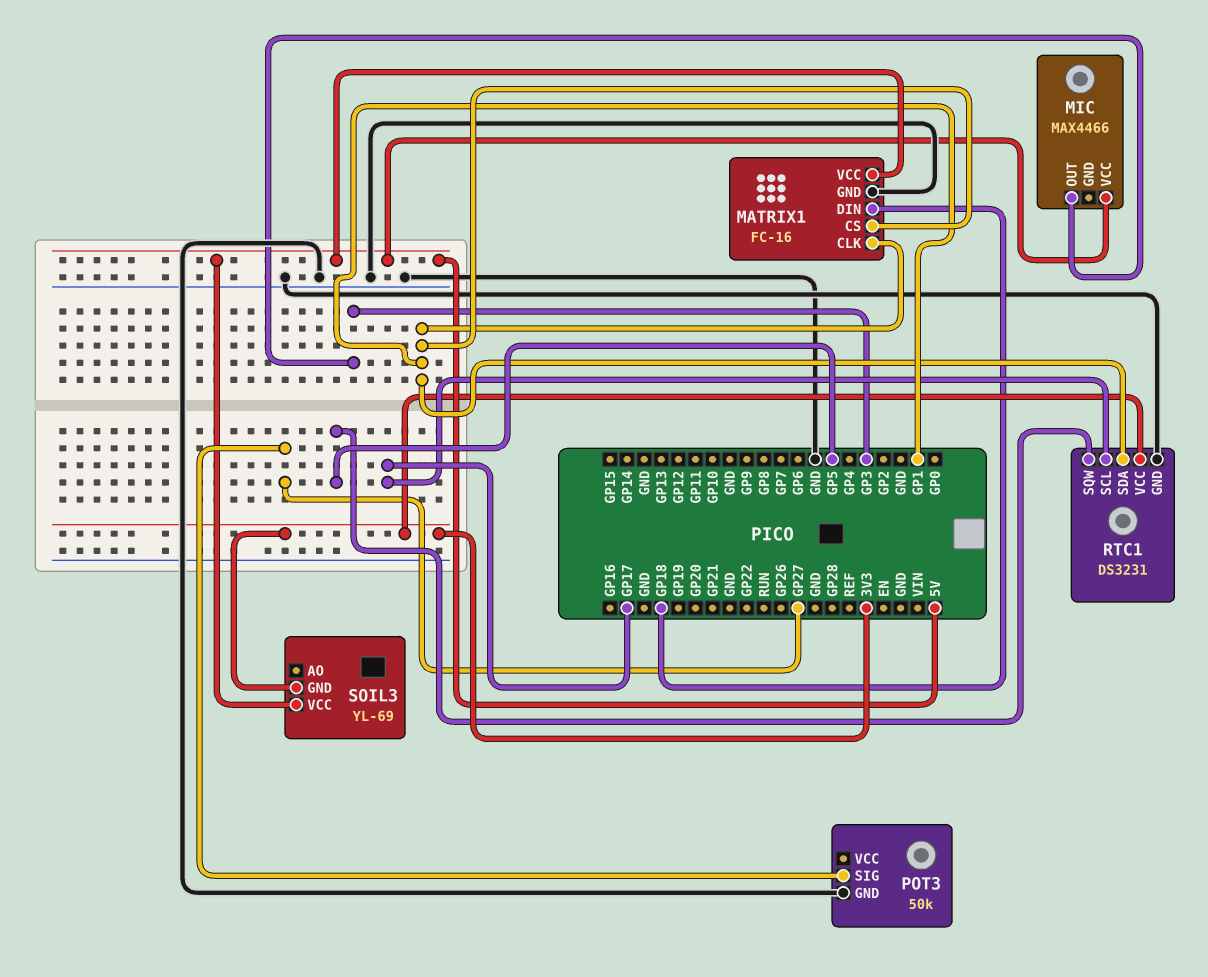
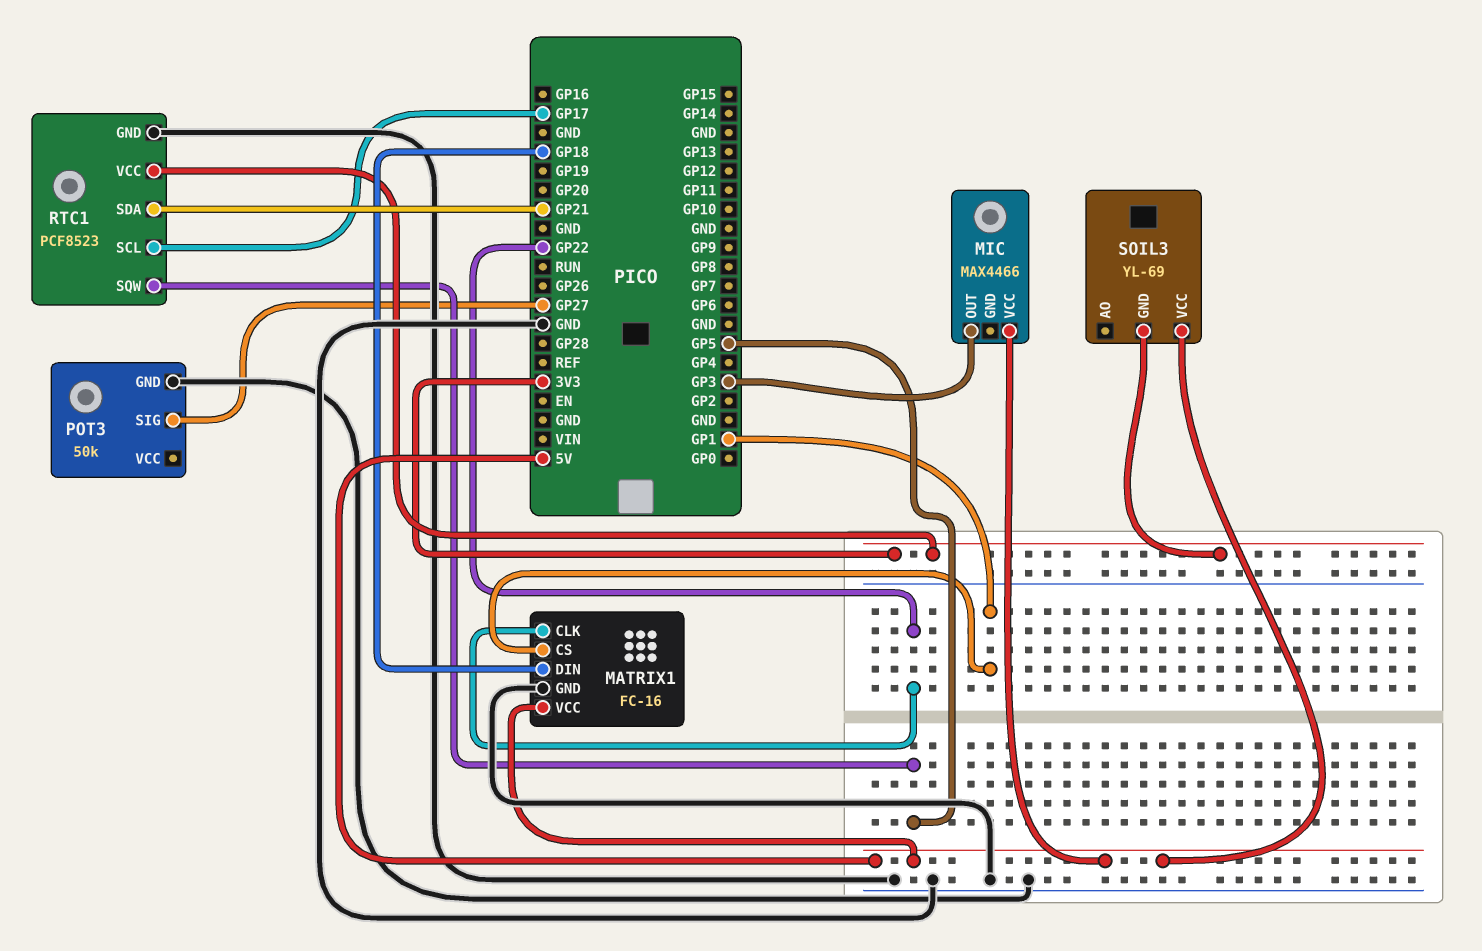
MATRIX1 pin CLK: GP1 -> GP22
RTC1: DS3231 -> PCF8523
RTC1 pin SDA: GP1 -> GP21

